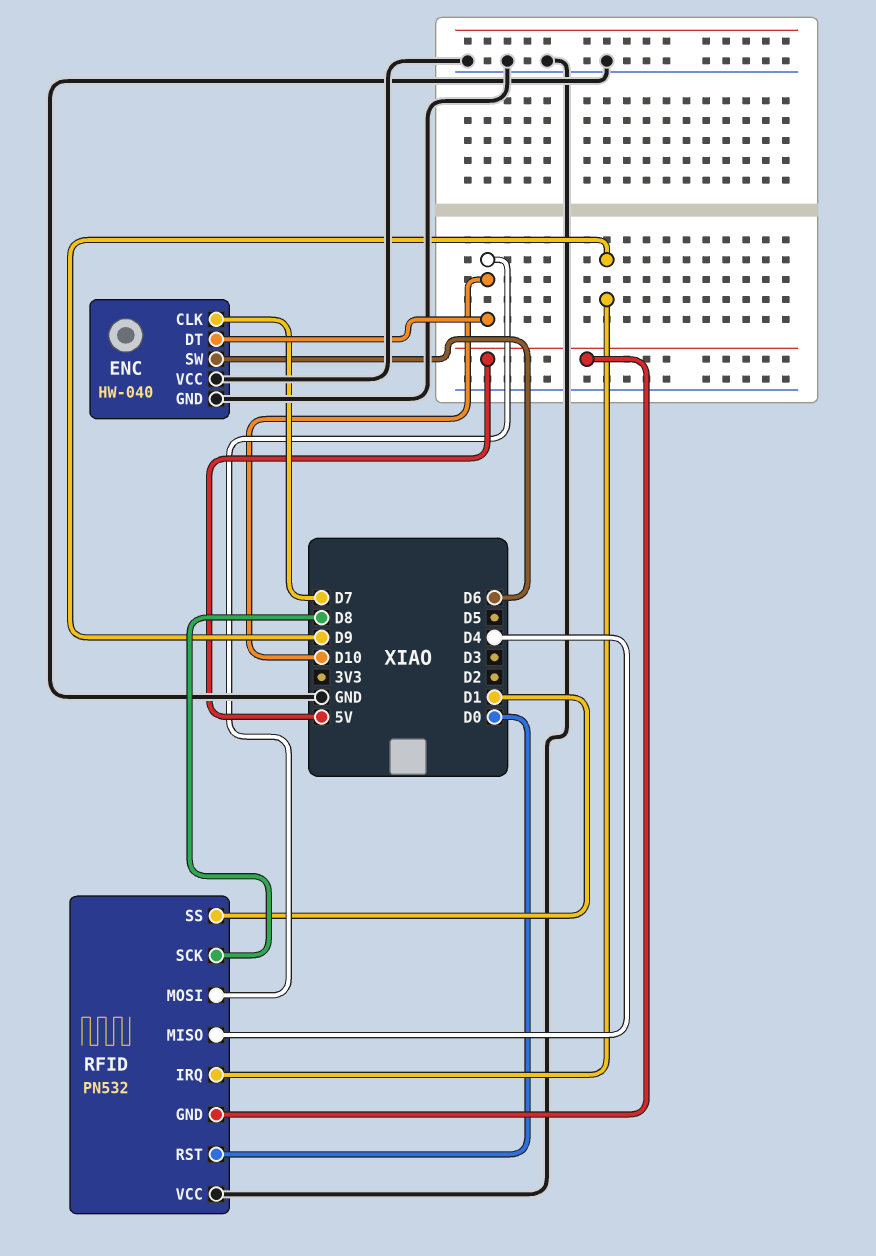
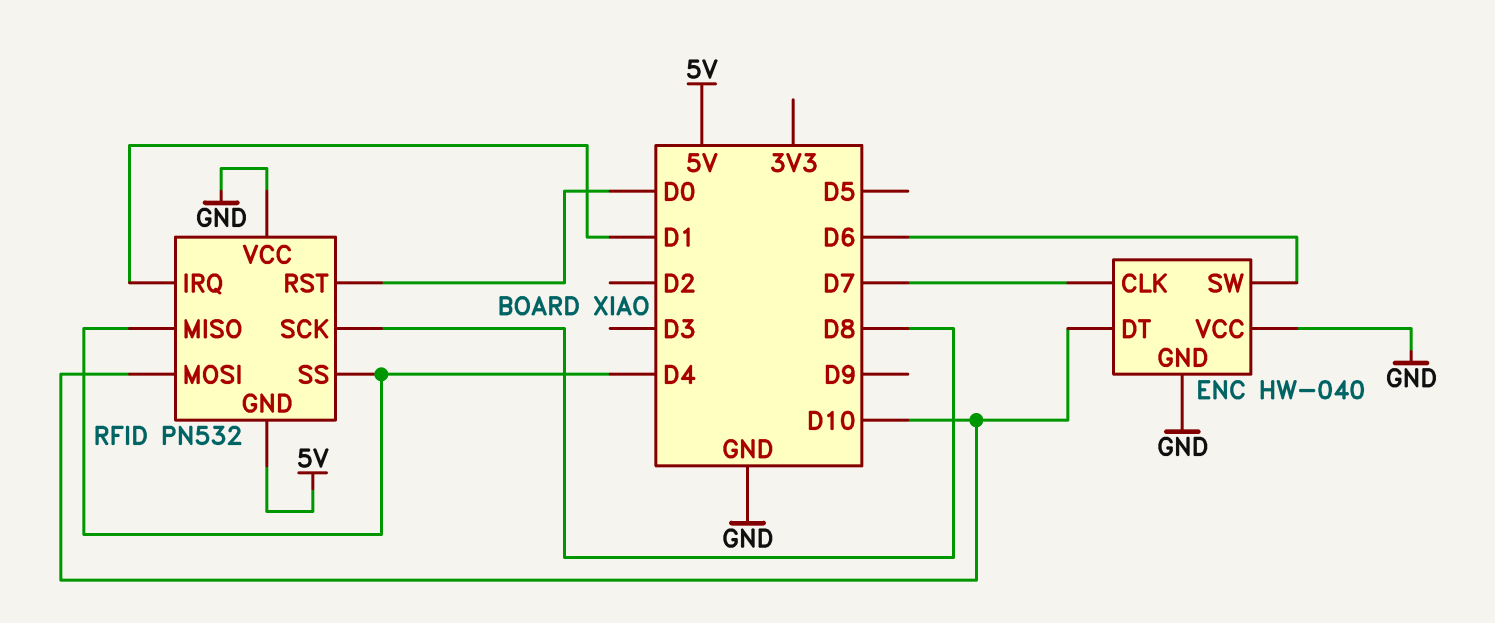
RFID pin IRQ: D9 -> D1
RFID pin SS: D1 -> D4

